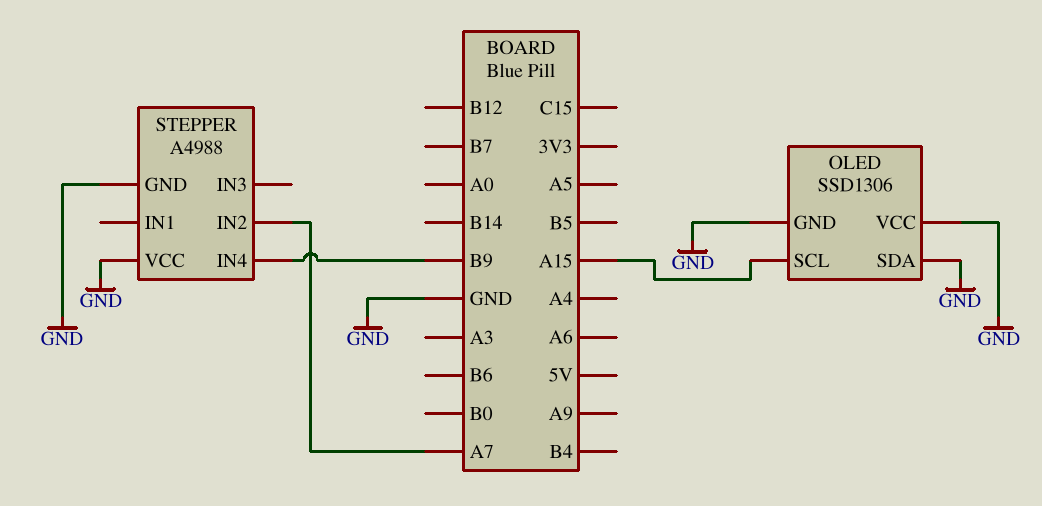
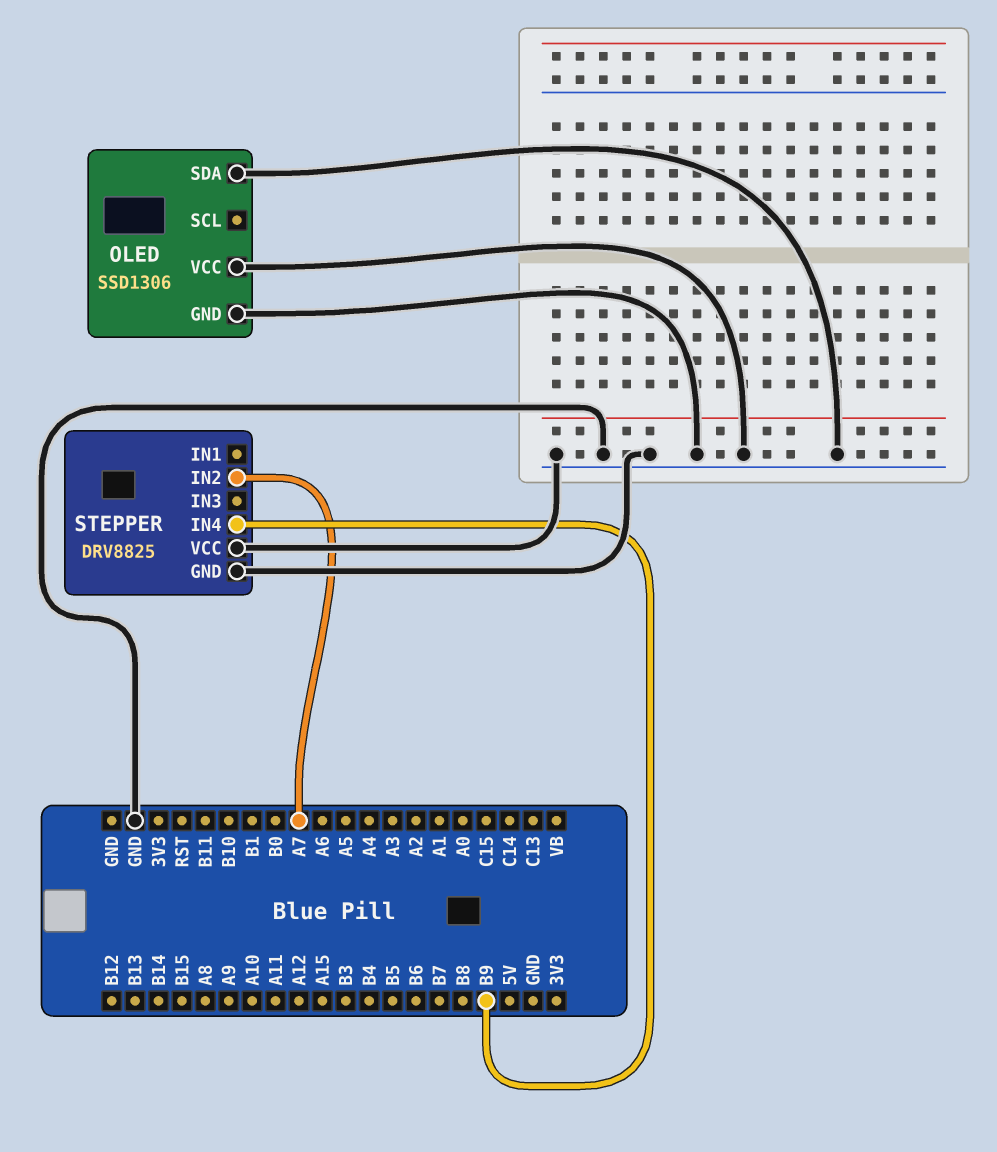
OLED pin SCL: A15 -> none
STEPPER: A4988 -> DRV8825

